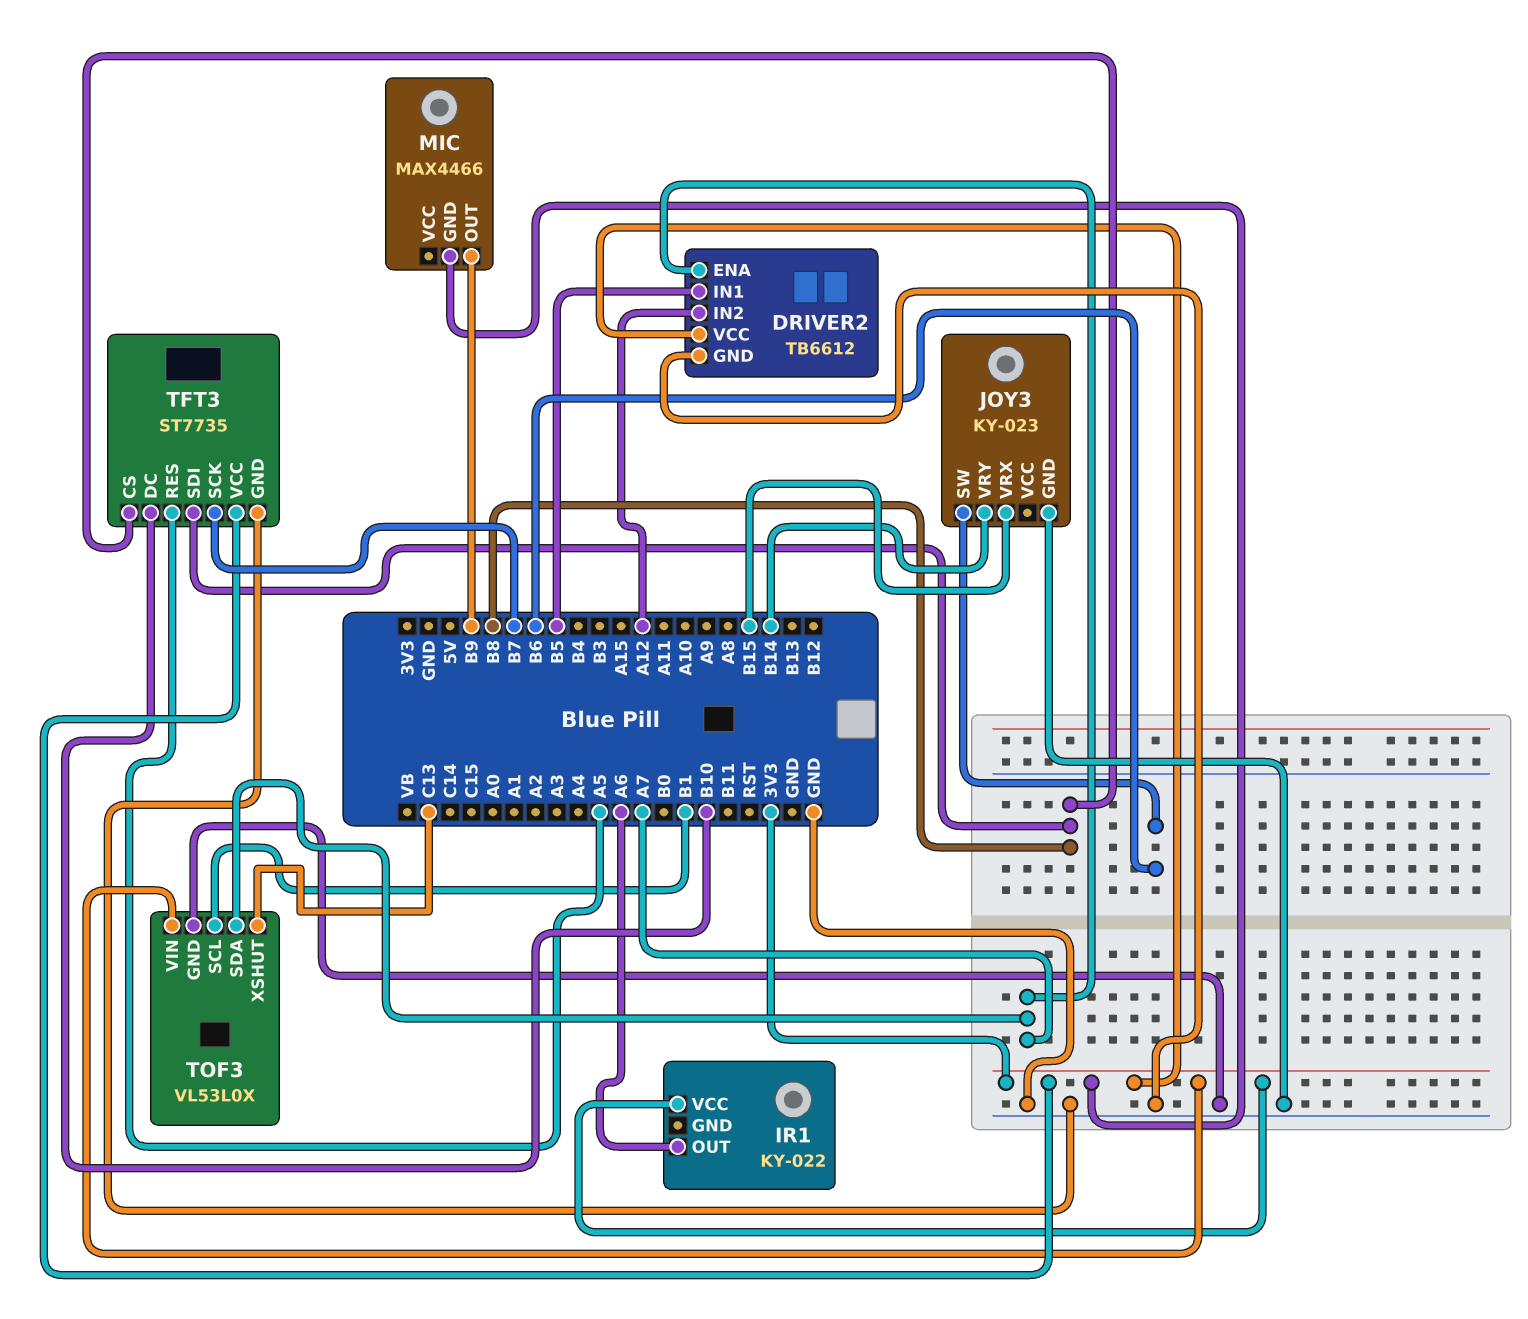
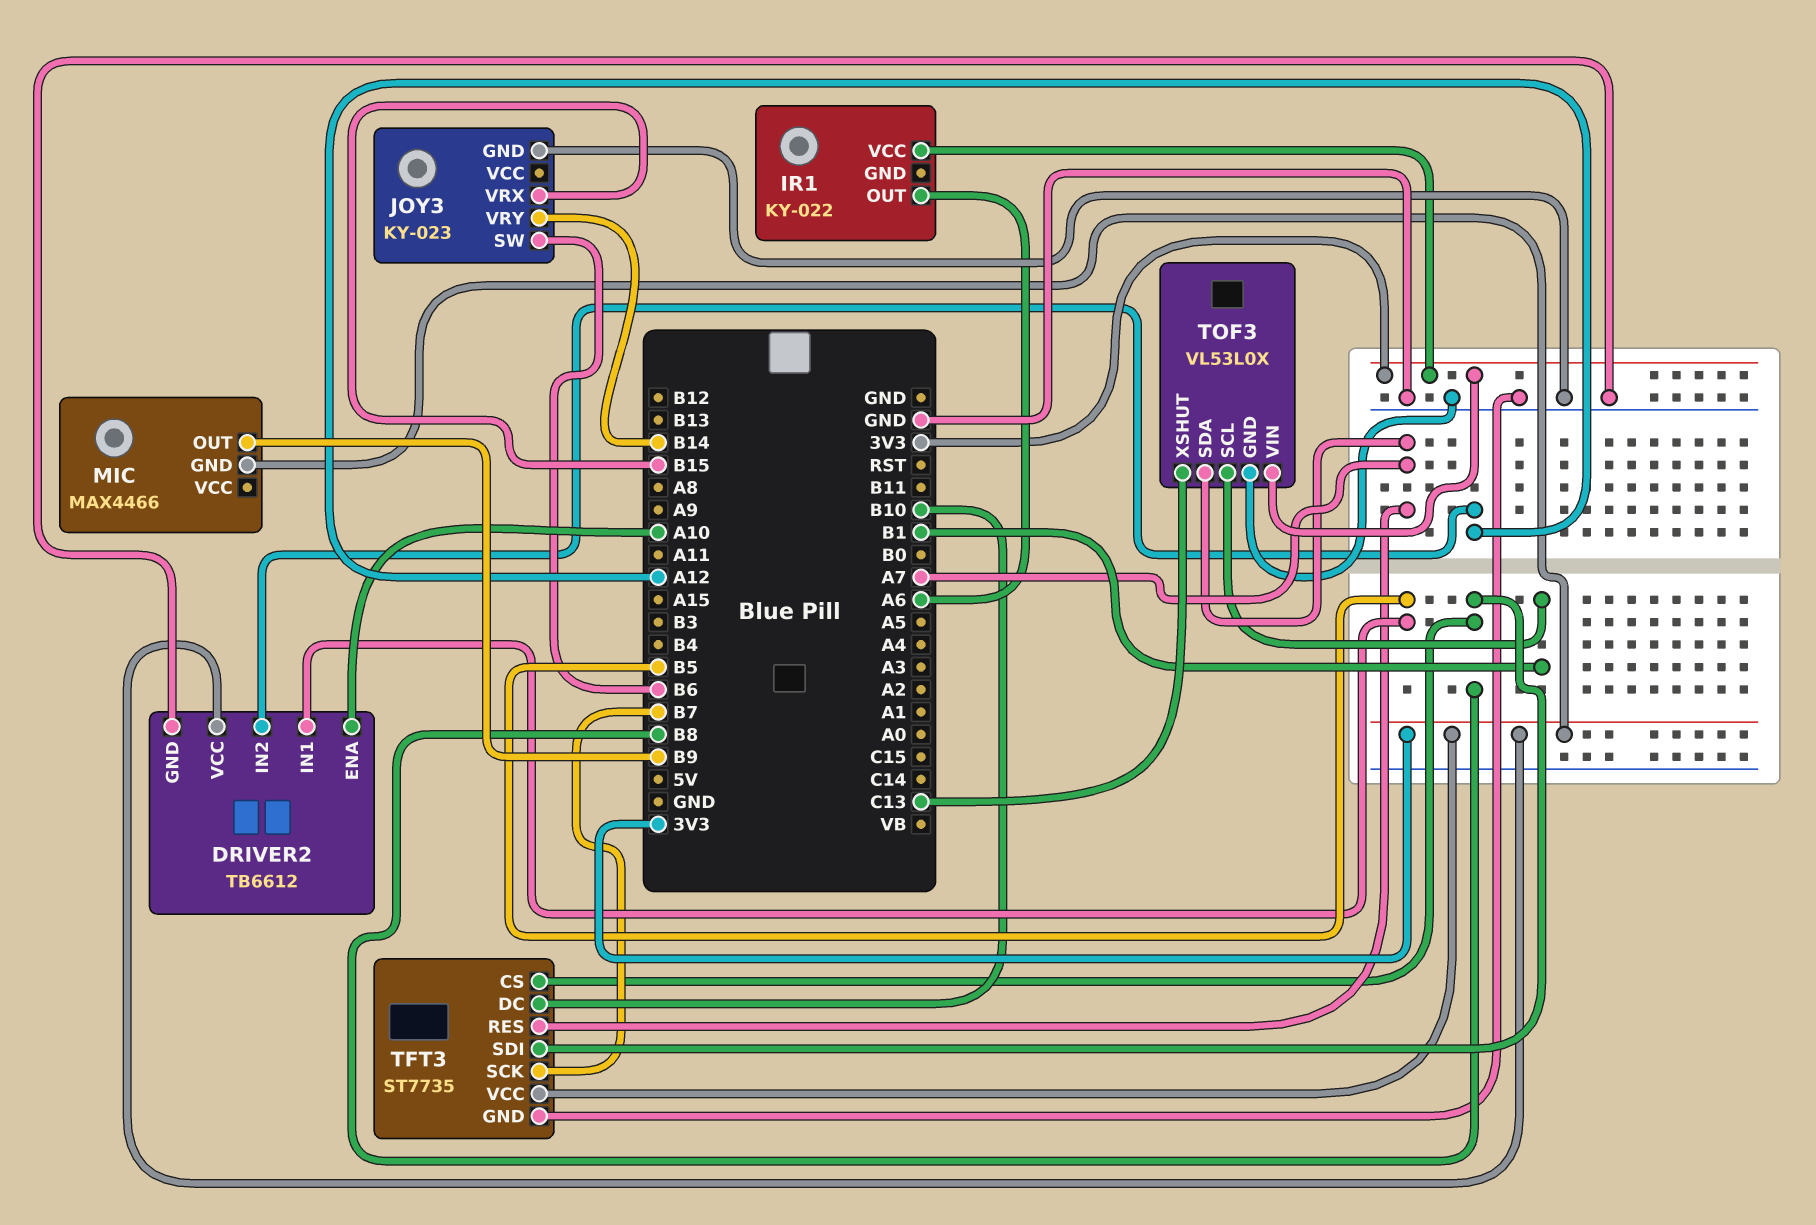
DRIVER2 pin ENA: A7 -> A10
TFT3 pin RES: A5 -> A7

